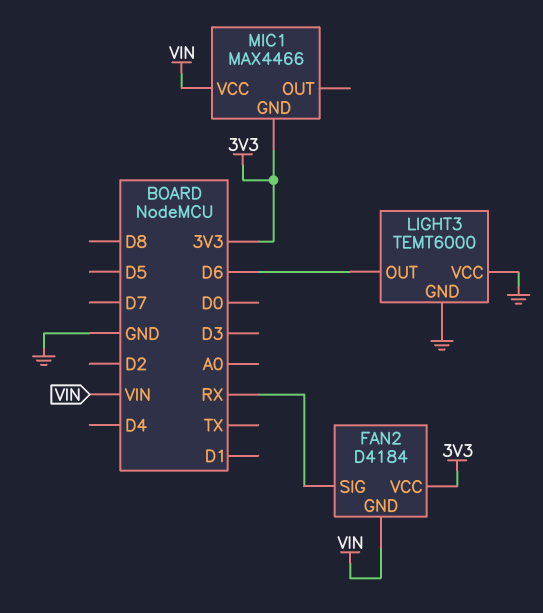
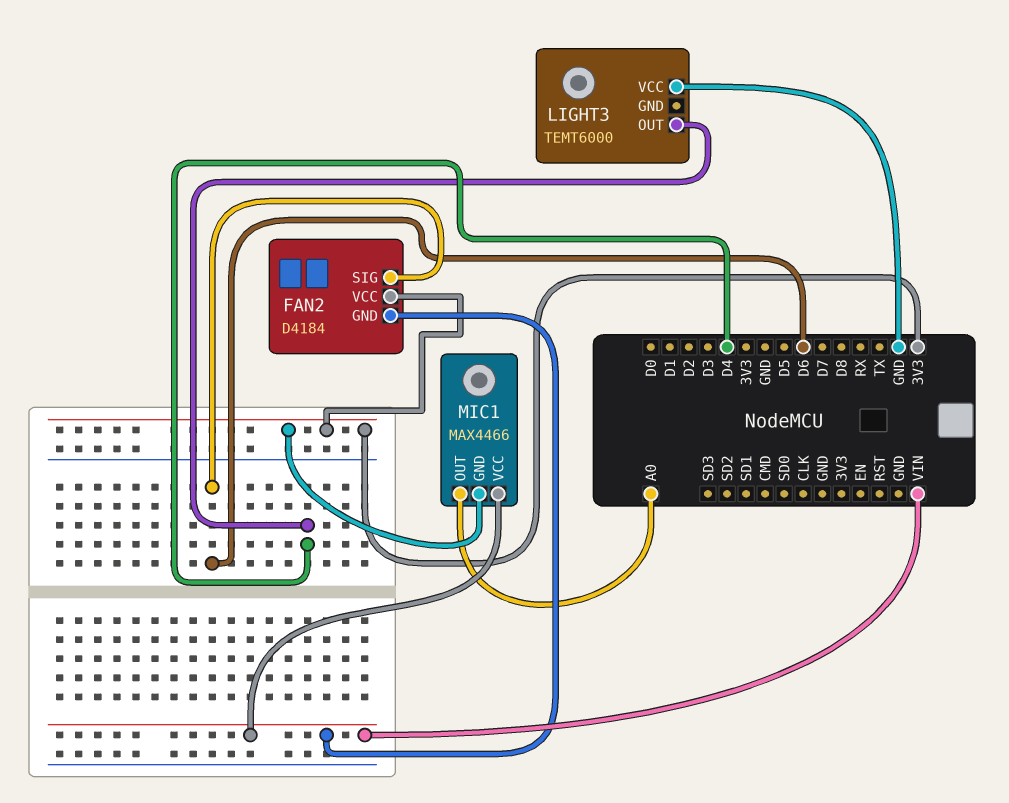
FAN2 pin SIG: RX -> D6
LIGHT3 pin GND: GND -> none
LIGHT3 pin OUT: D6 -> D4
MIC1 pin OUT: none -> A0

